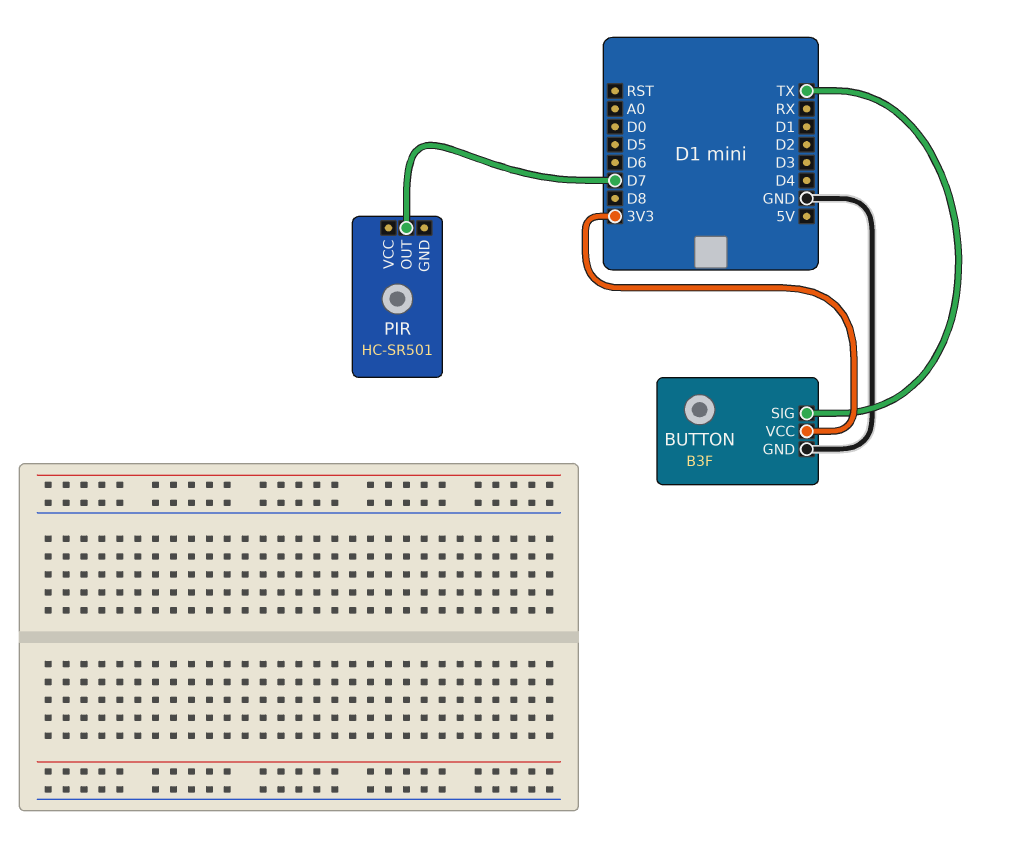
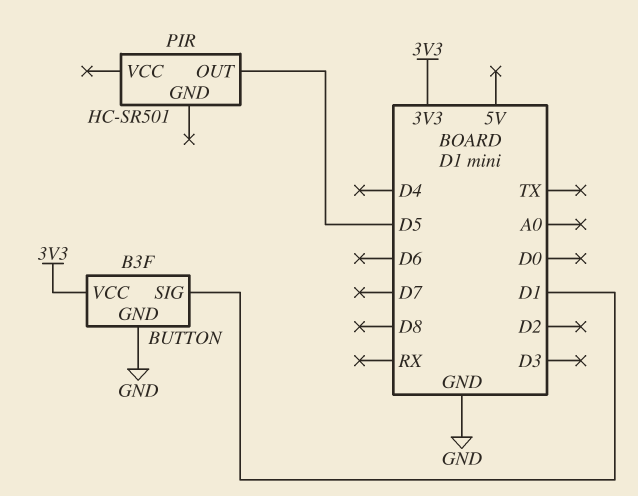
BUTTON pin SIG: TX -> D1
PIR pin OUT: D7 -> D5

